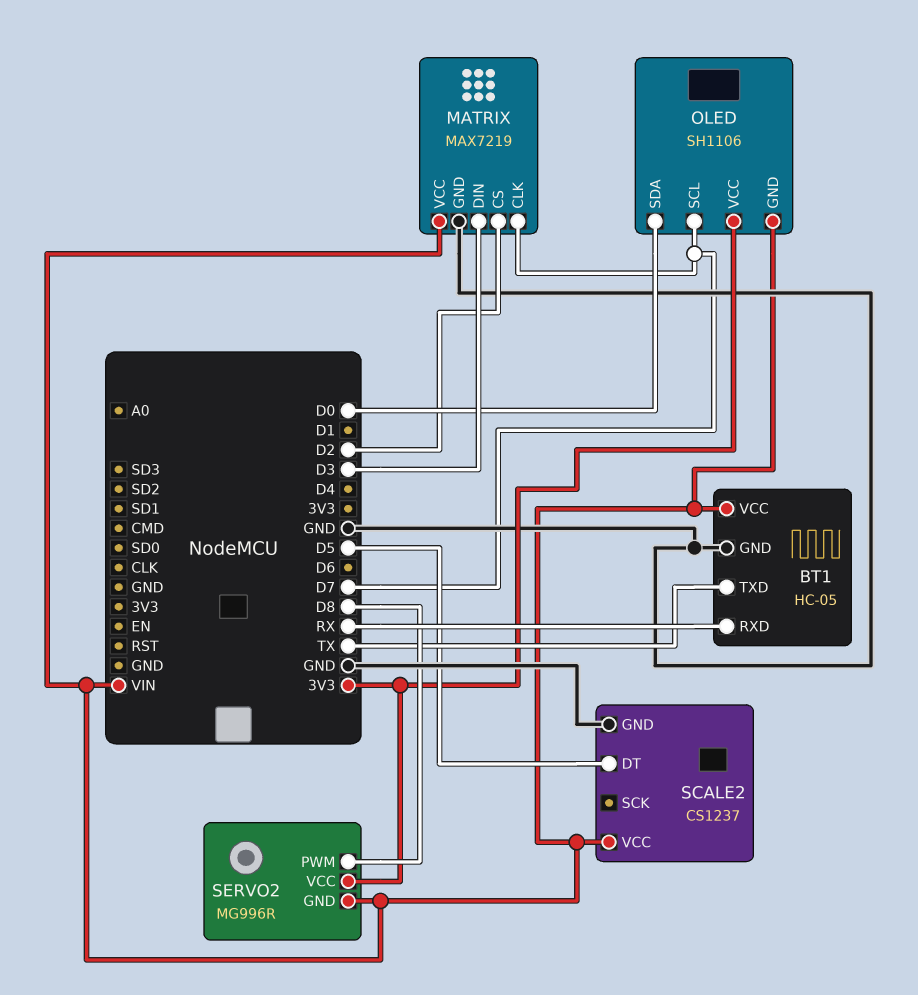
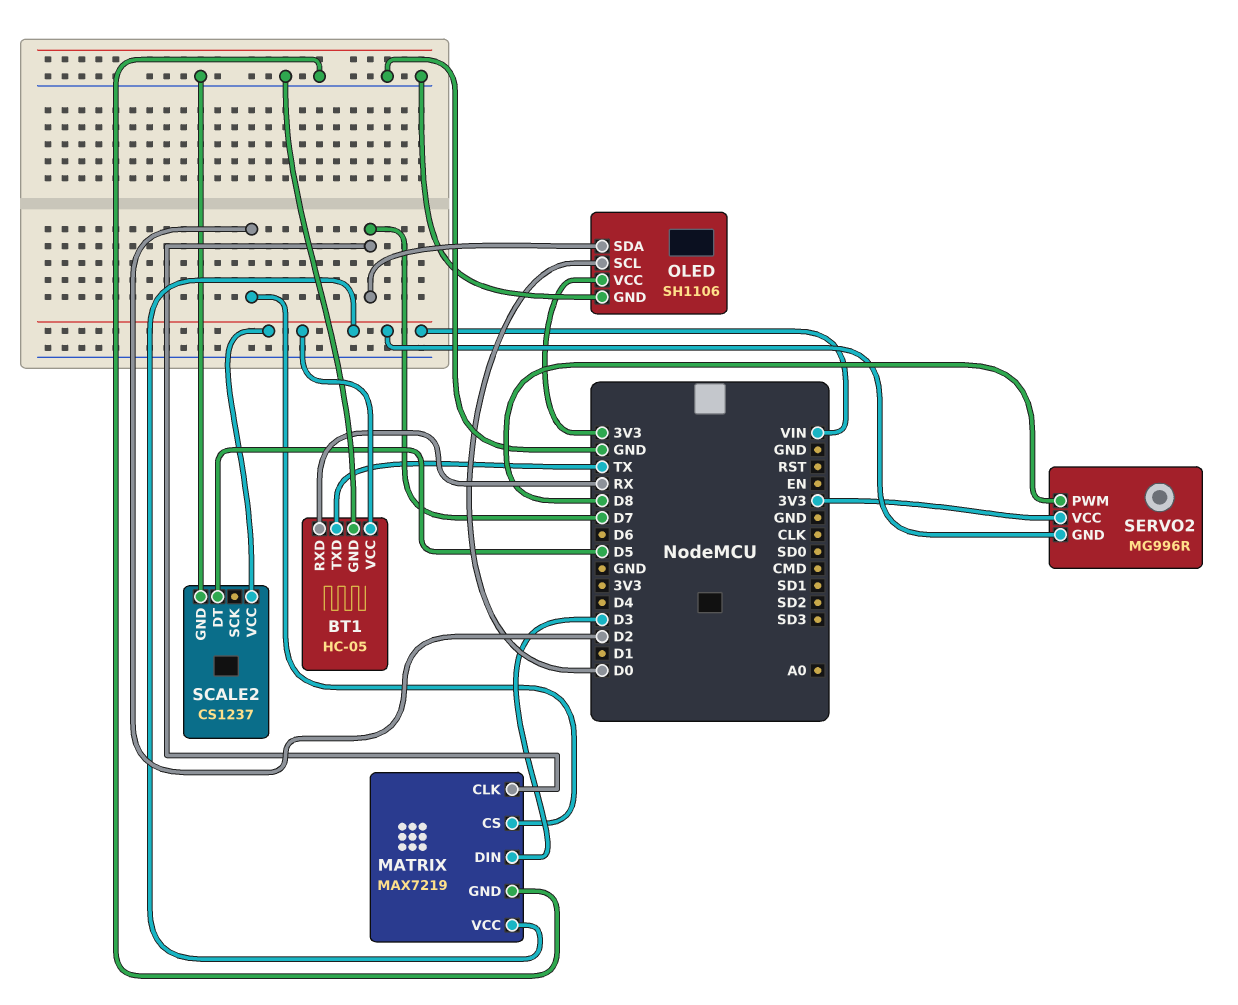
OLED pin GND: VIN -> GND
OLED pin SCL: D7 -> D0
OLED pin SDA: D0 -> D7

